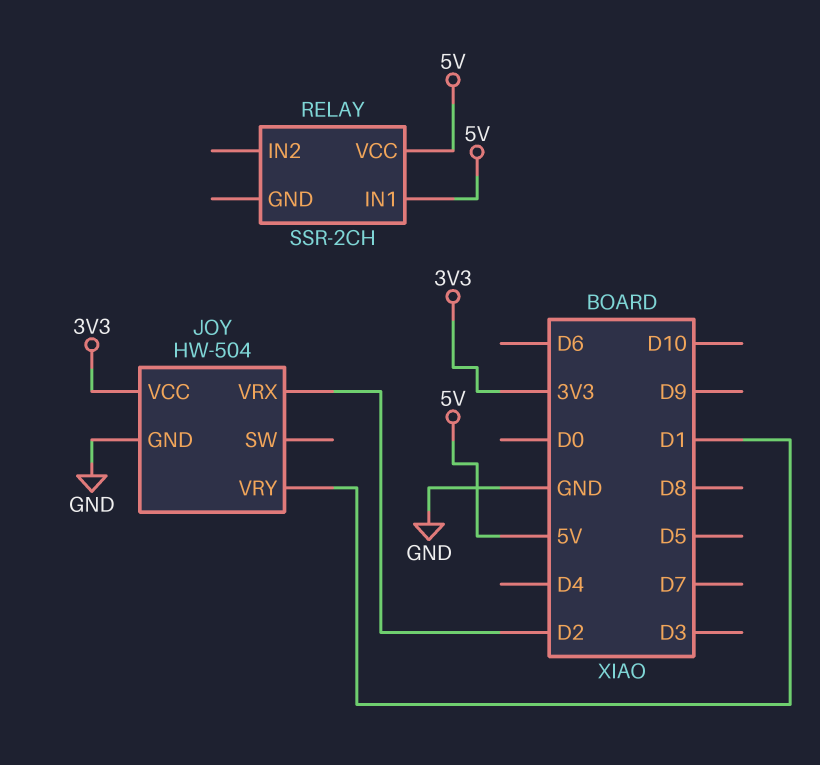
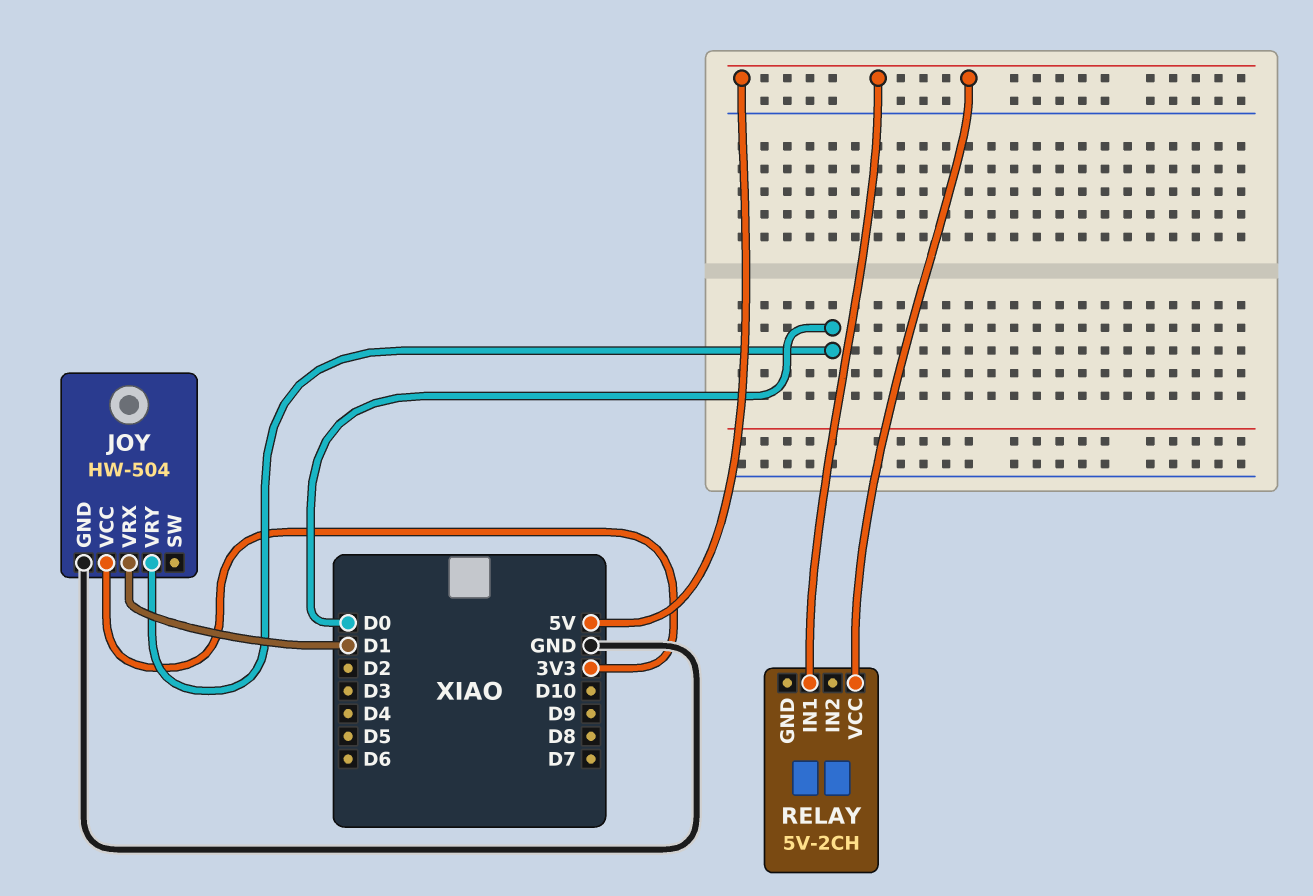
JOY pin VRX: D2 -> D1
JOY pin VRY: D1 -> D0
RELAY: SSR-2CH -> 5V-2CH

